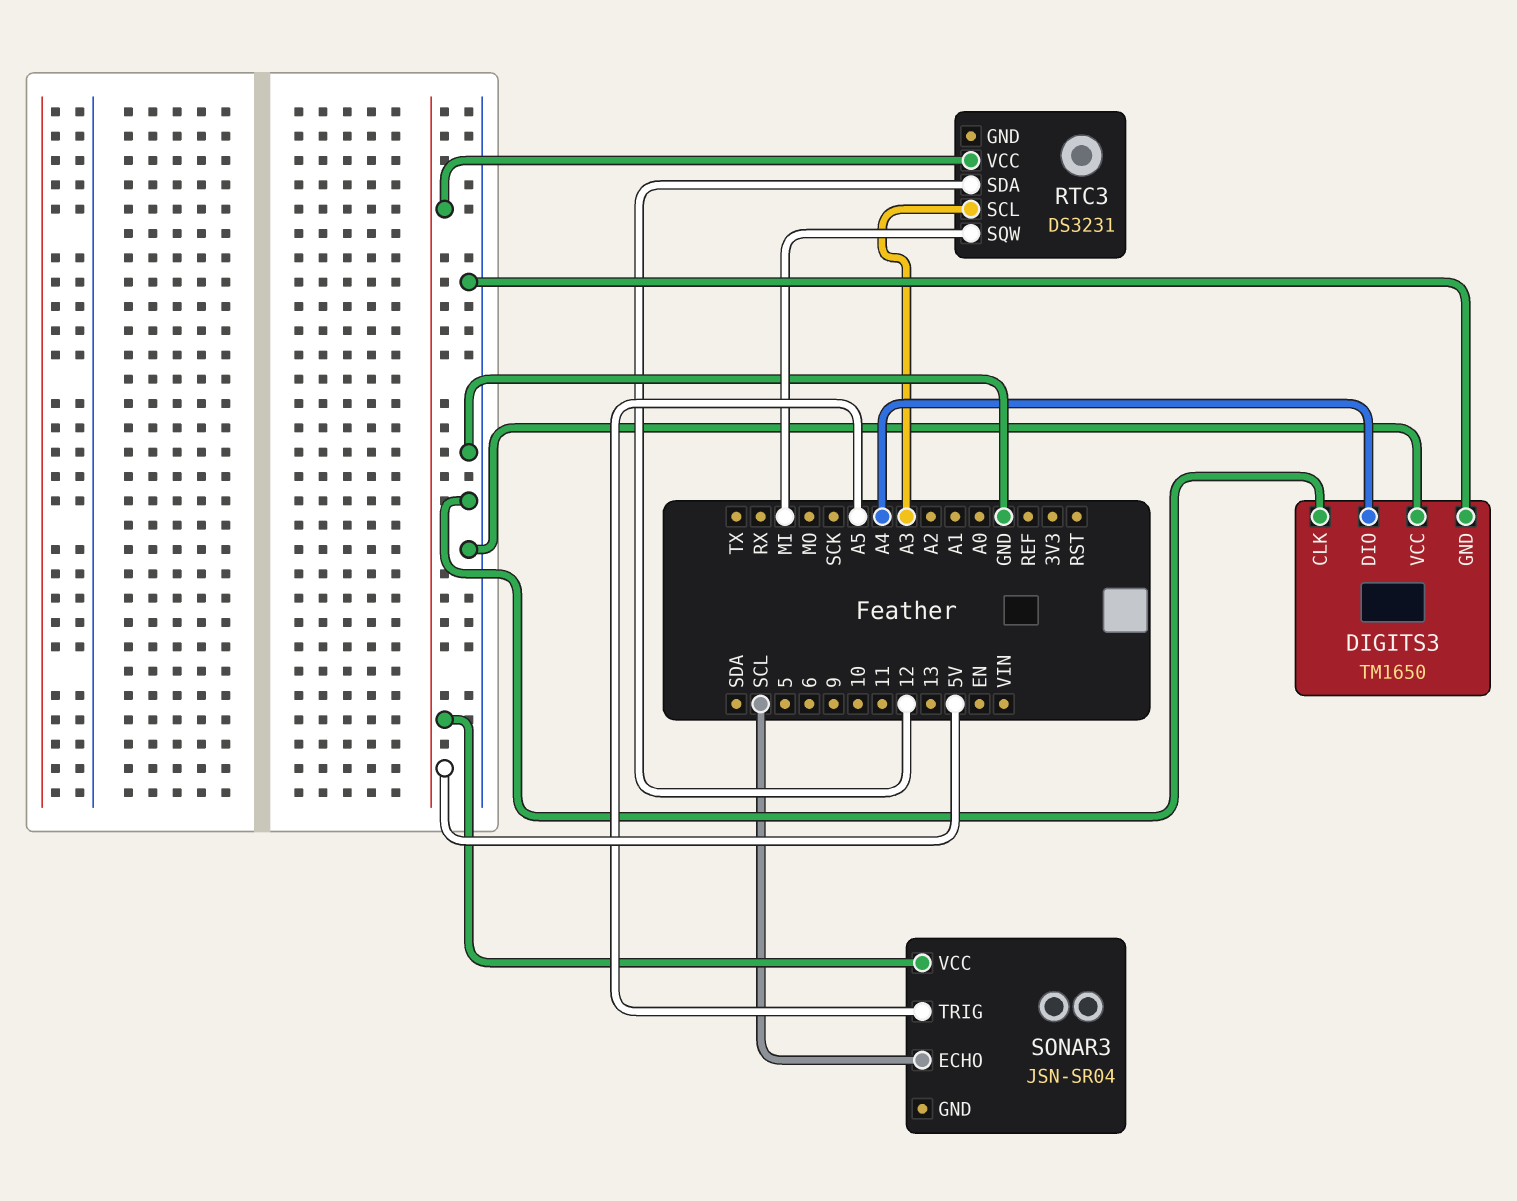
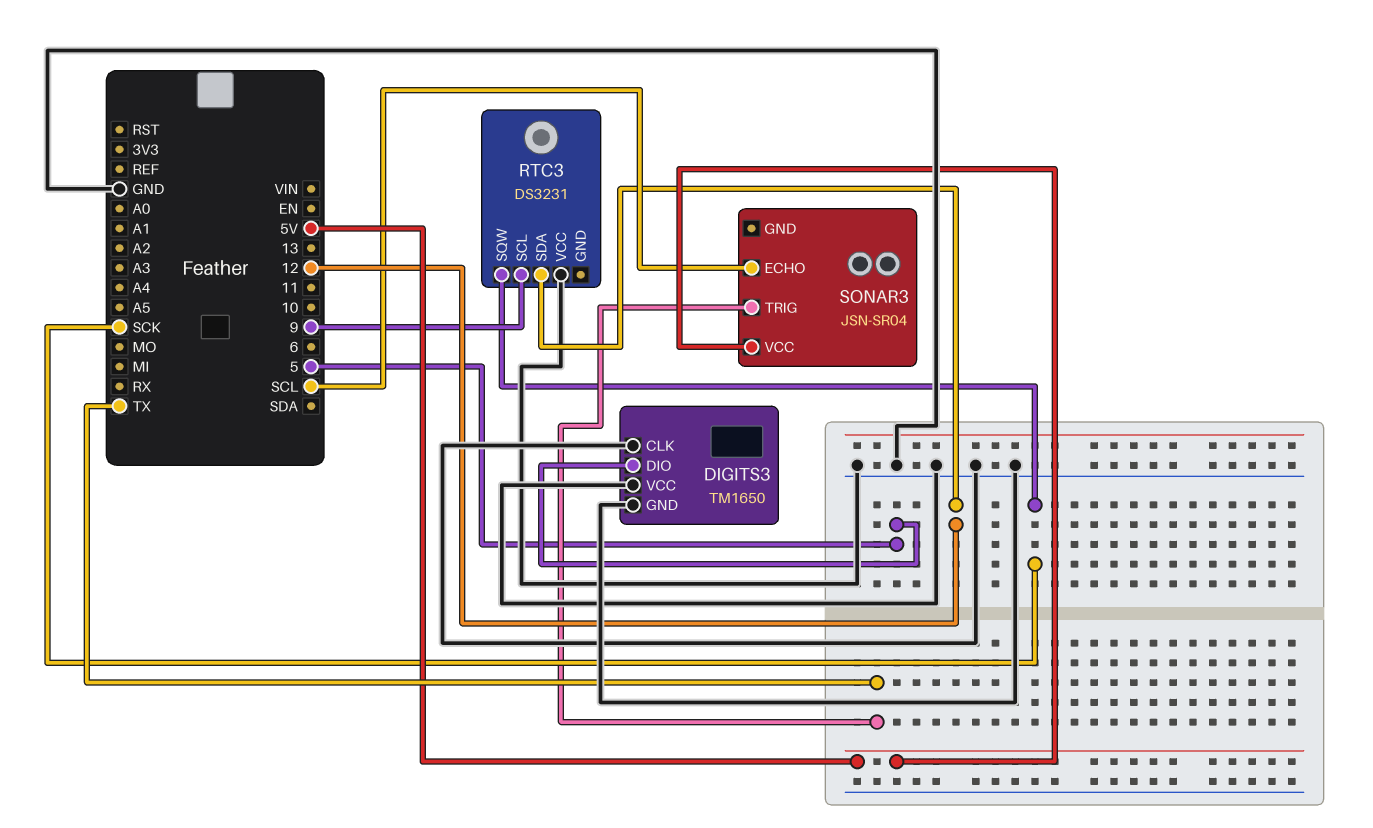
DIGITS3 pin DIO: A4 -> 5
RTC3 pin SCL: A3 -> 9
RTC3 pin SQW: MI -> SCK
RTC3 pin VCC: 5V -> GND
SONAR3 pin TRIG: A5 -> TX

